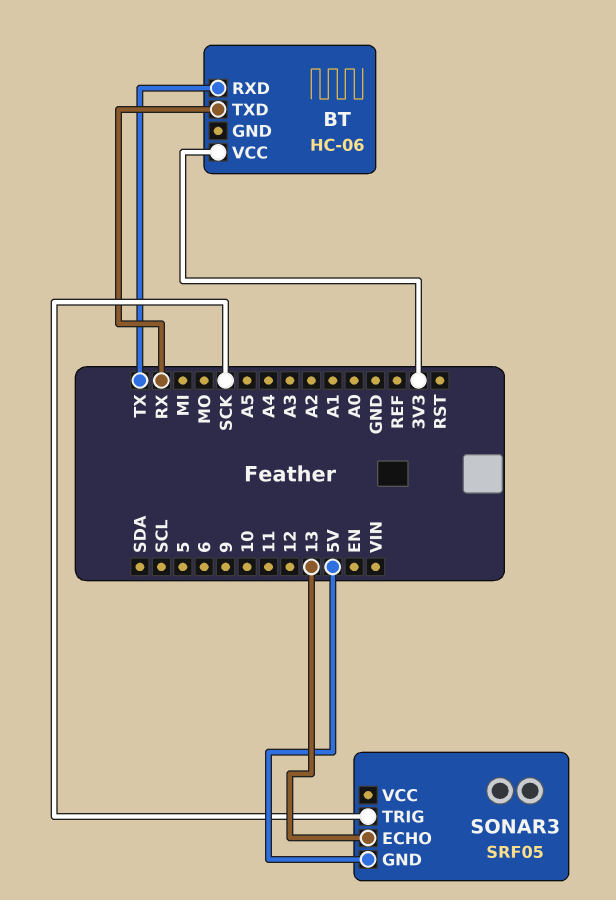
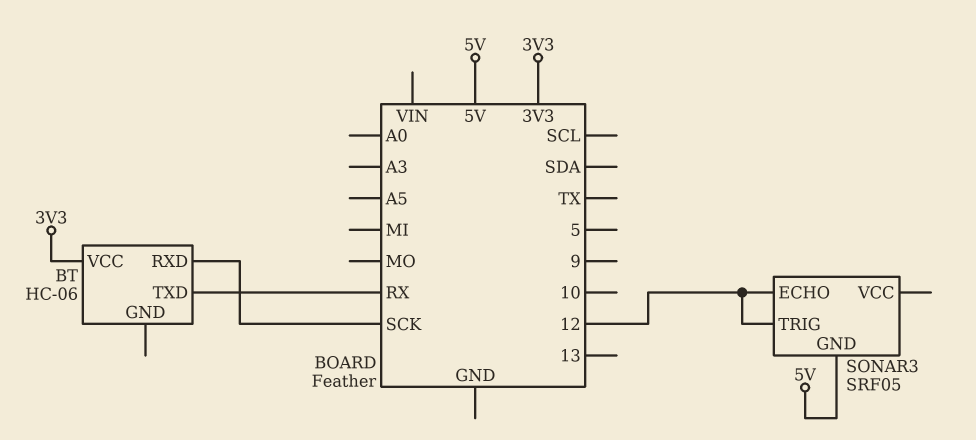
BT pin RXD: TX -> SCK
SONAR3 pin ECHO: 13 -> 12
SONAR3 pin TRIG: SCK -> 12

